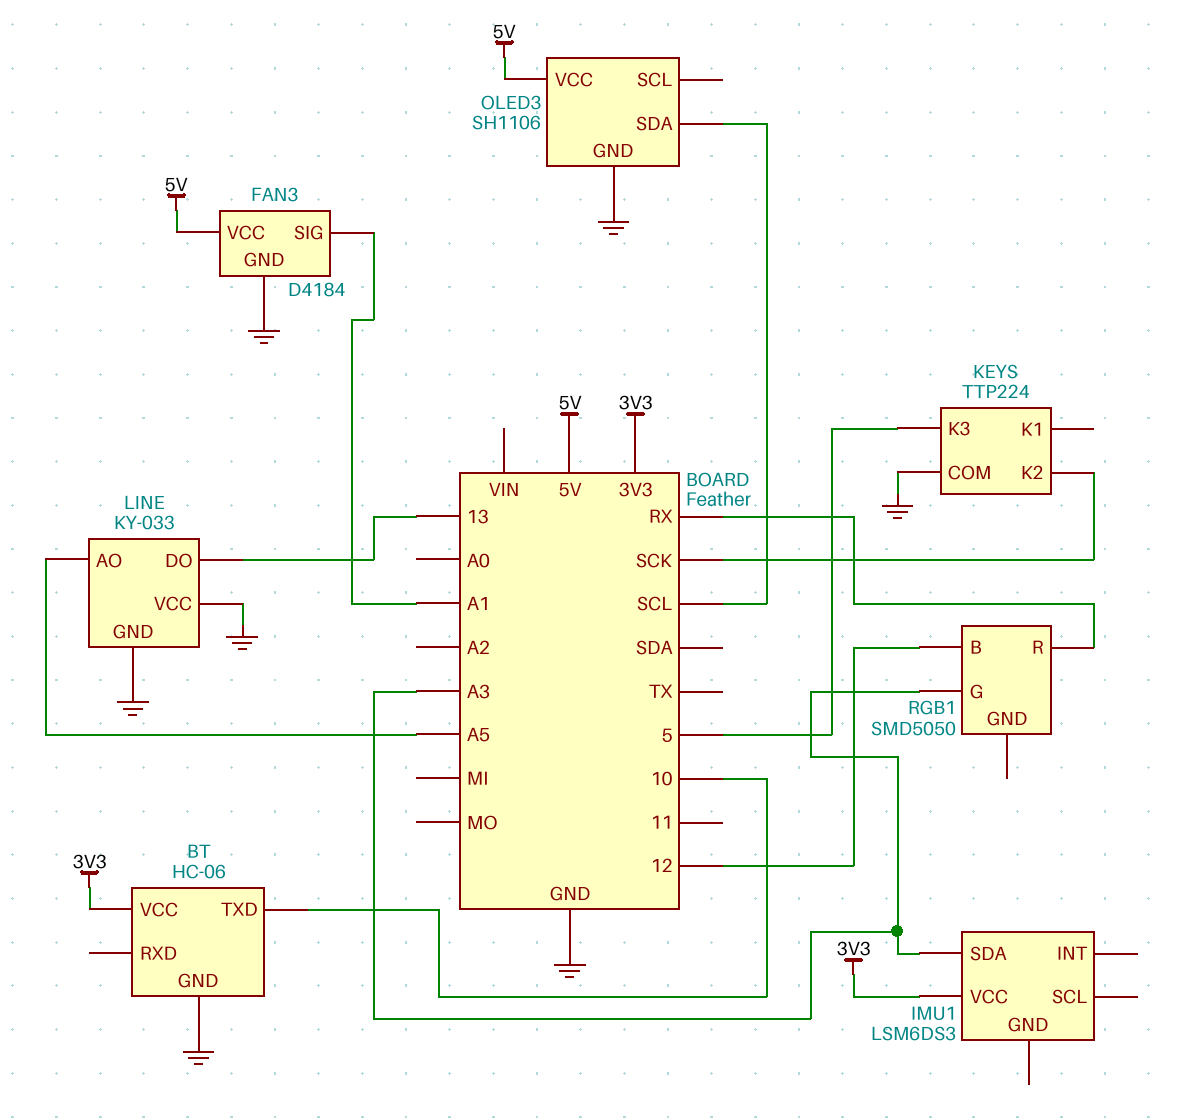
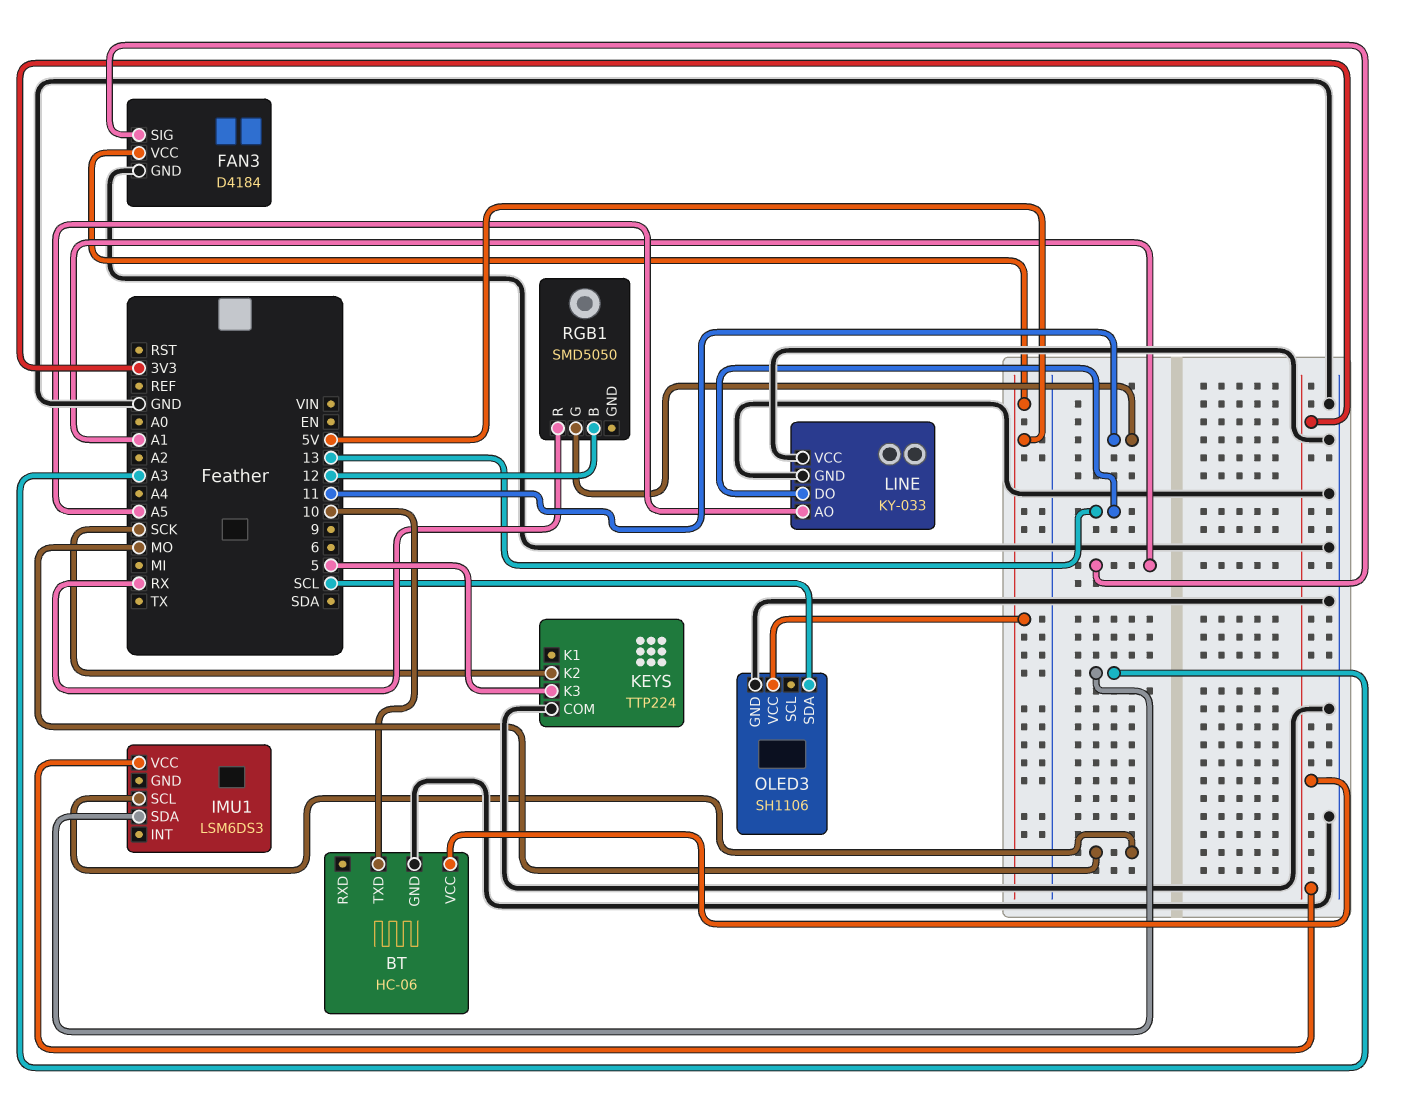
IMU1 pin SCL: none -> MO
RGB1 pin G: A3 -> 11

